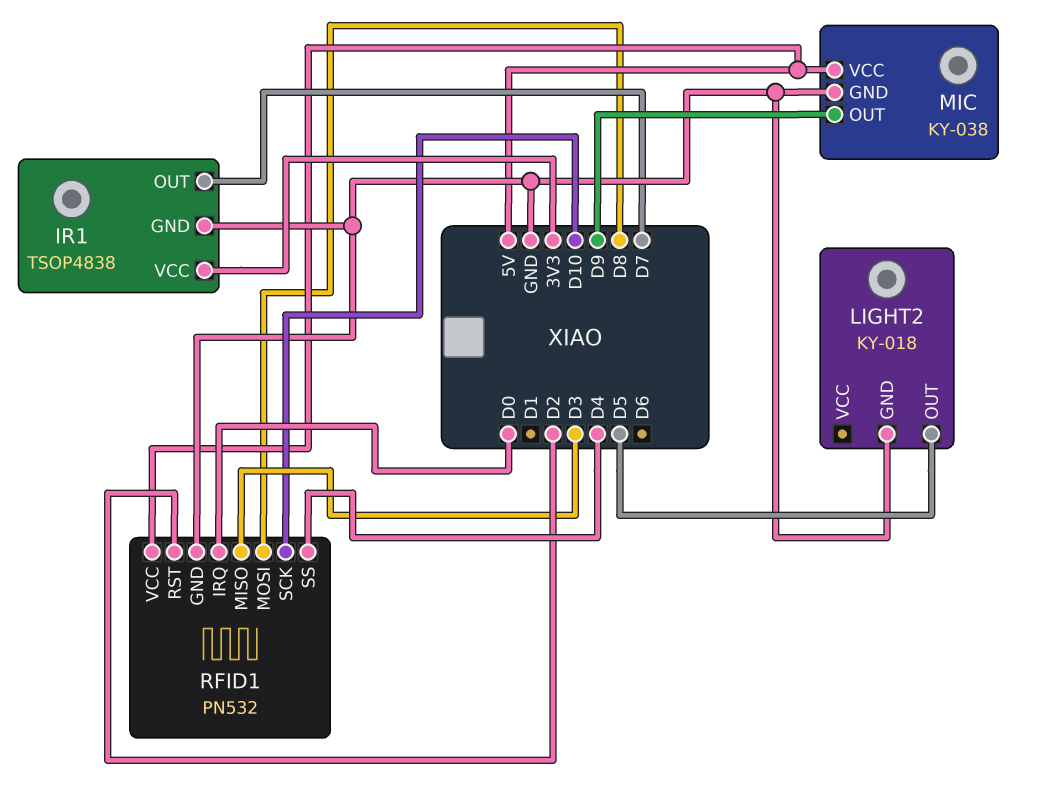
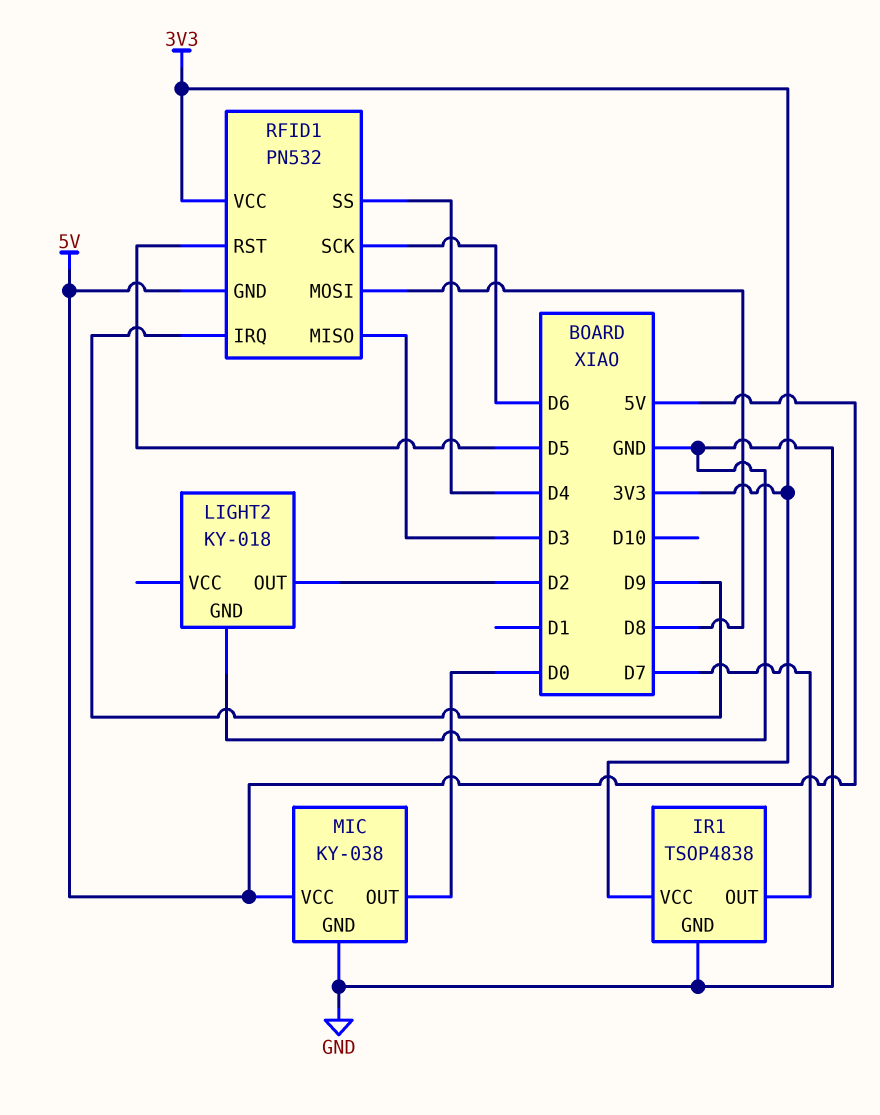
LIGHT2 pin OUT: D5 -> D2
MIC pin OUT: D9 -> D0
RFID1 pin GND: GND -> 5V
RFID1 pin IRQ: D0 -> D9
RFID1 pin RST: D2 -> D5
RFID1 pin SCK: D10 -> D6
RFID1 pin VCC: 5V -> 3V3

